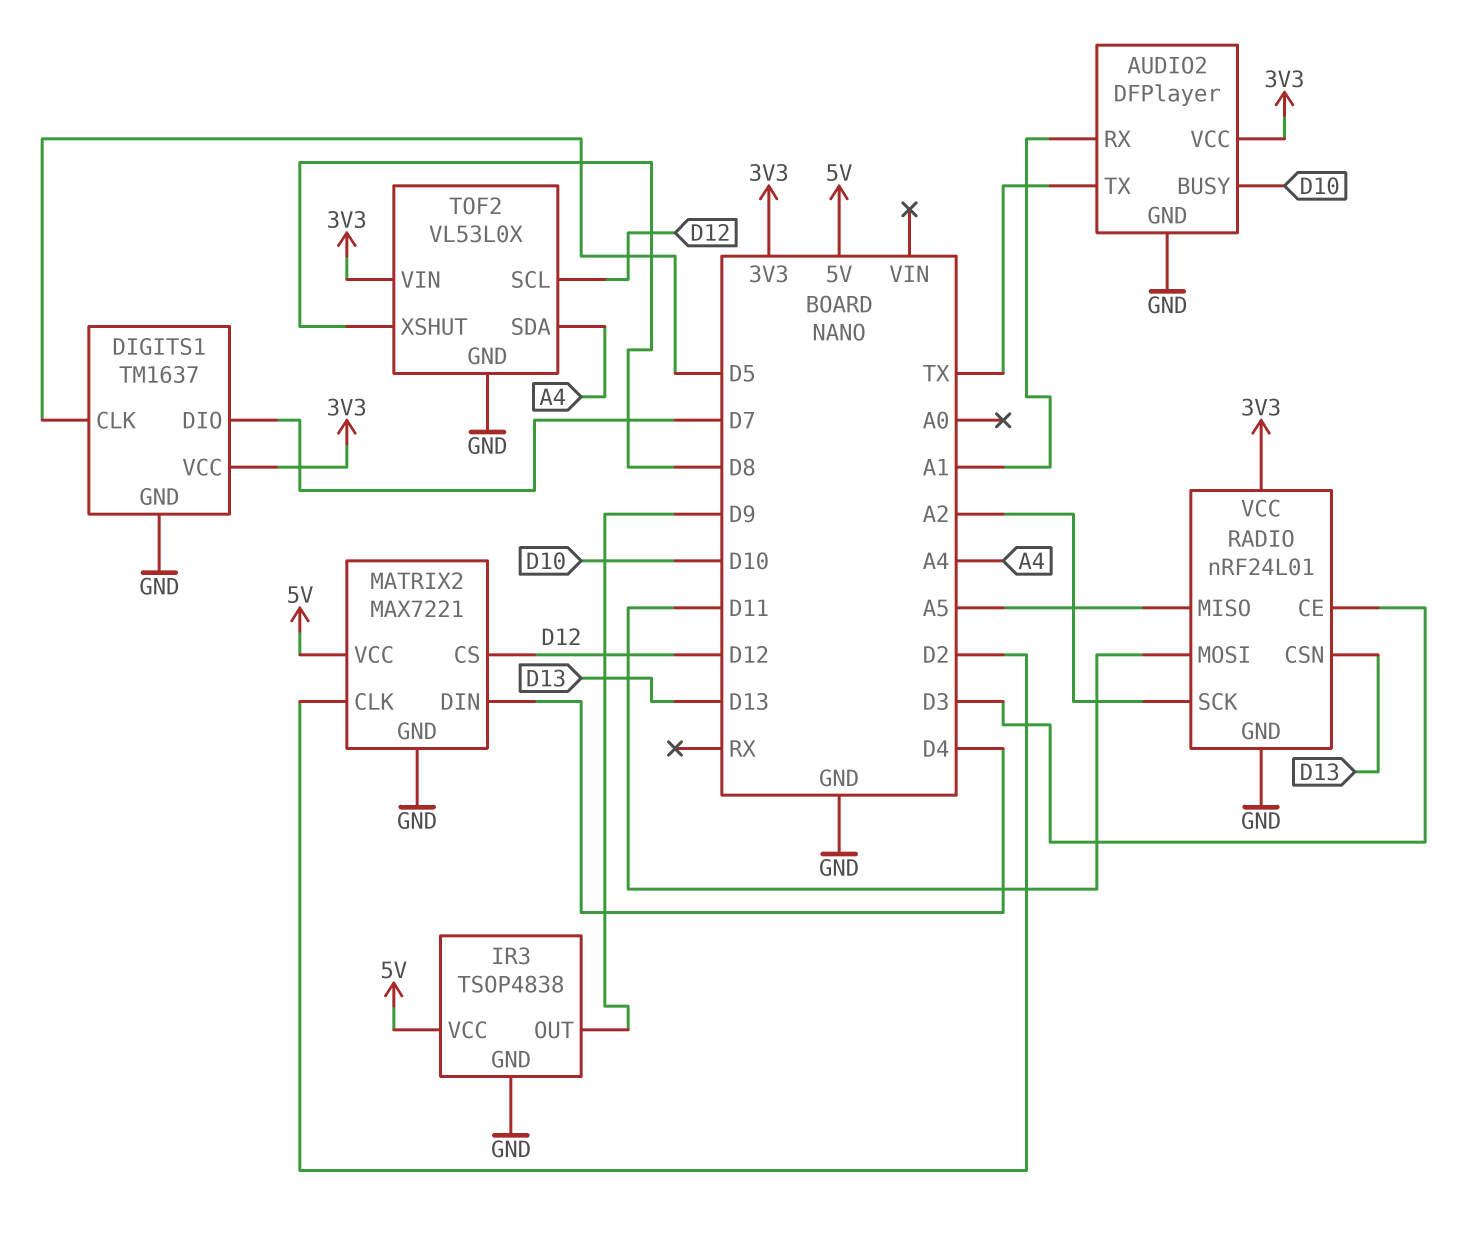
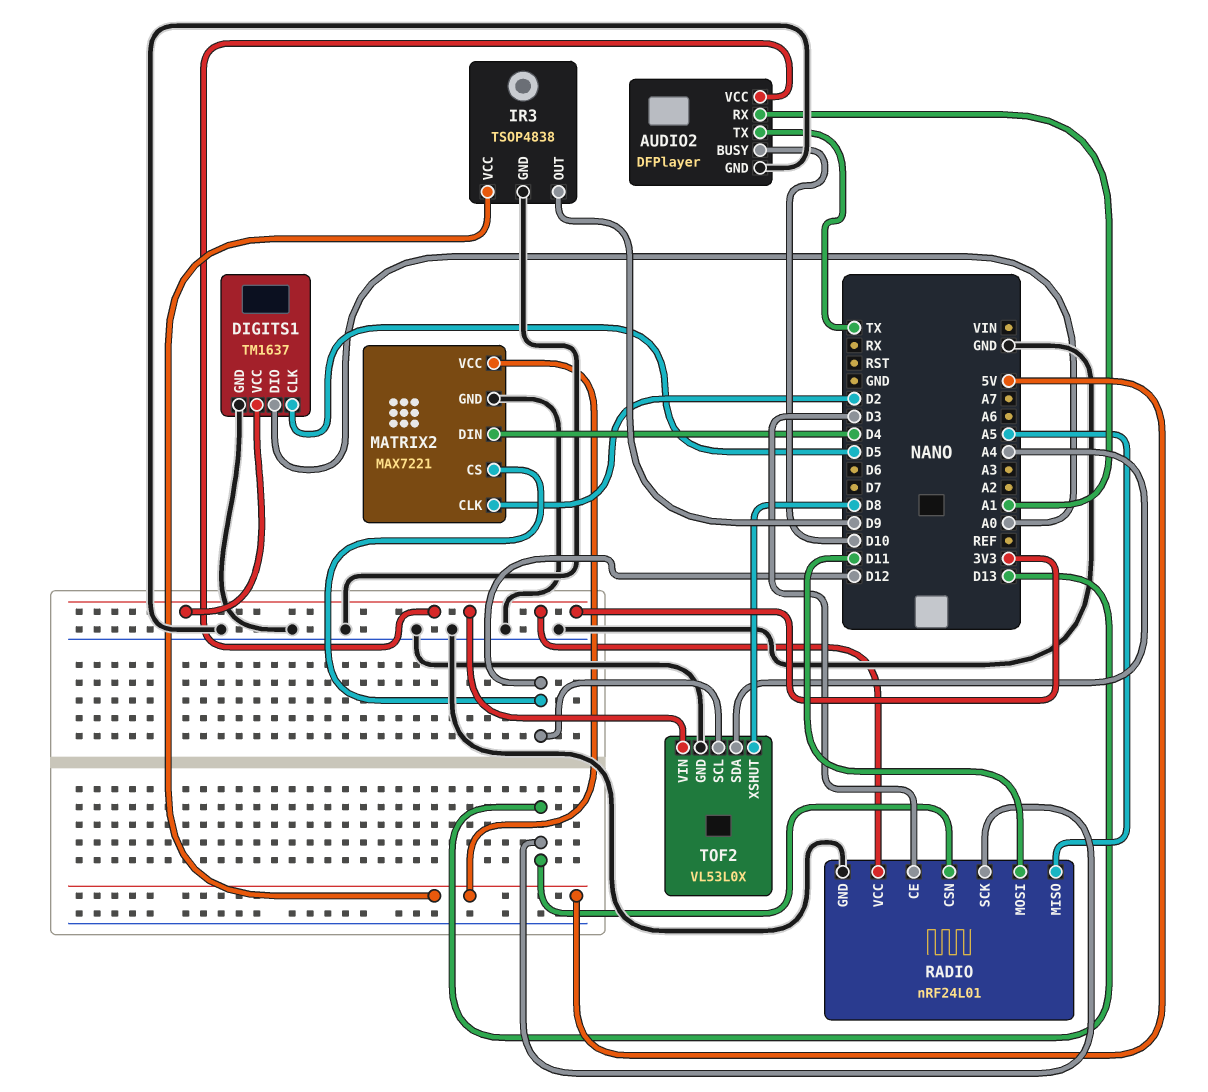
DIGITS1 pin DIO: D7 -> A0
RADIO pin SCK: A2 -> D13

